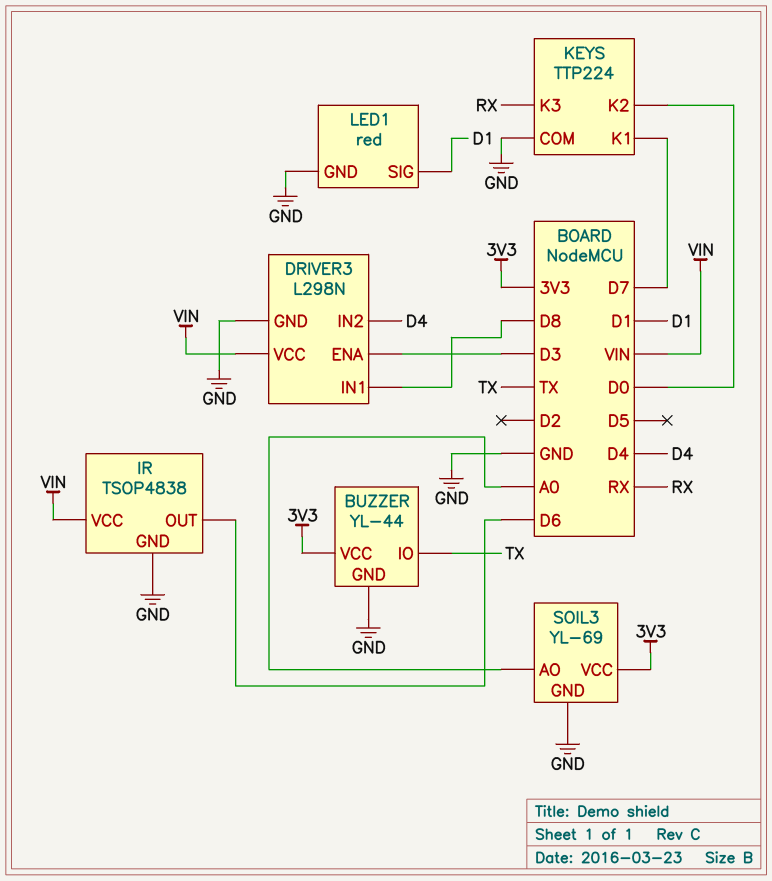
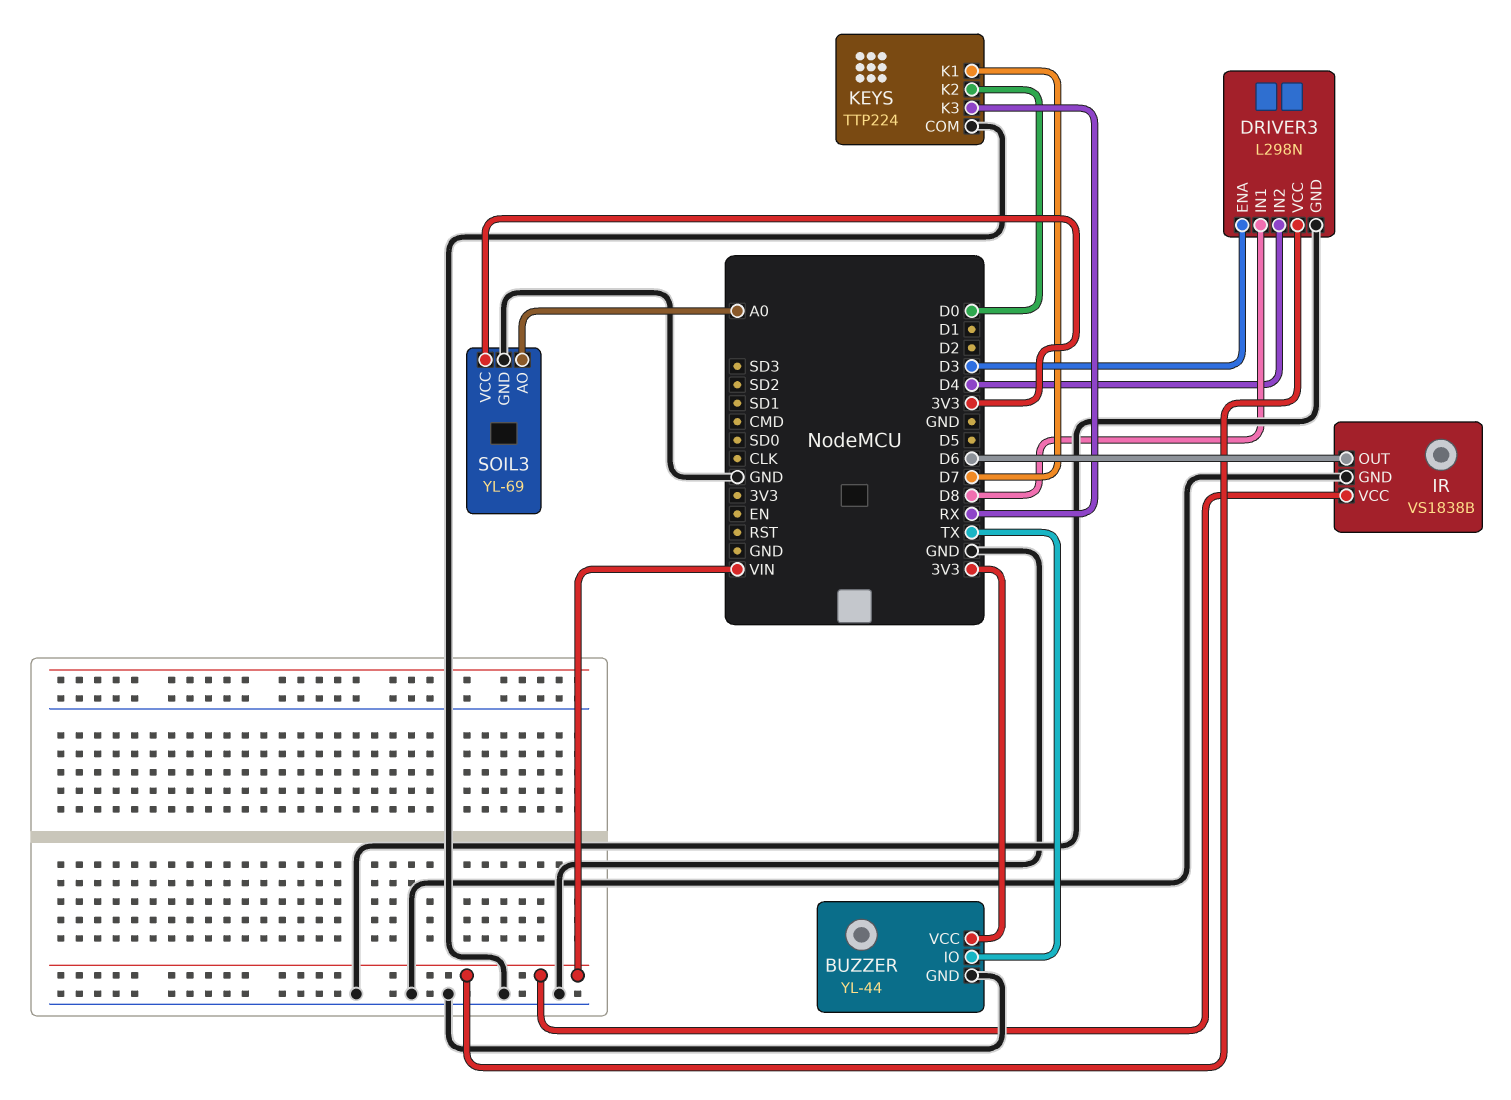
IR: TSOP4838 -> VS1838B
LED1: red -> none
LED1 pin GND: GND -> none
LED1 pin SIG: D1 -> none

